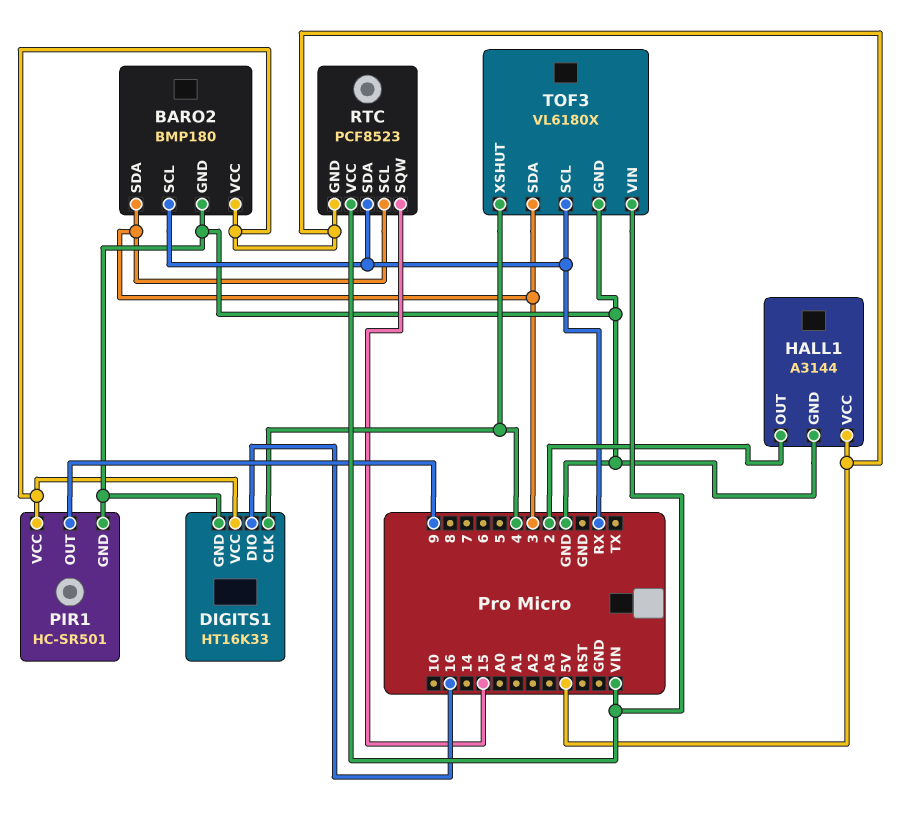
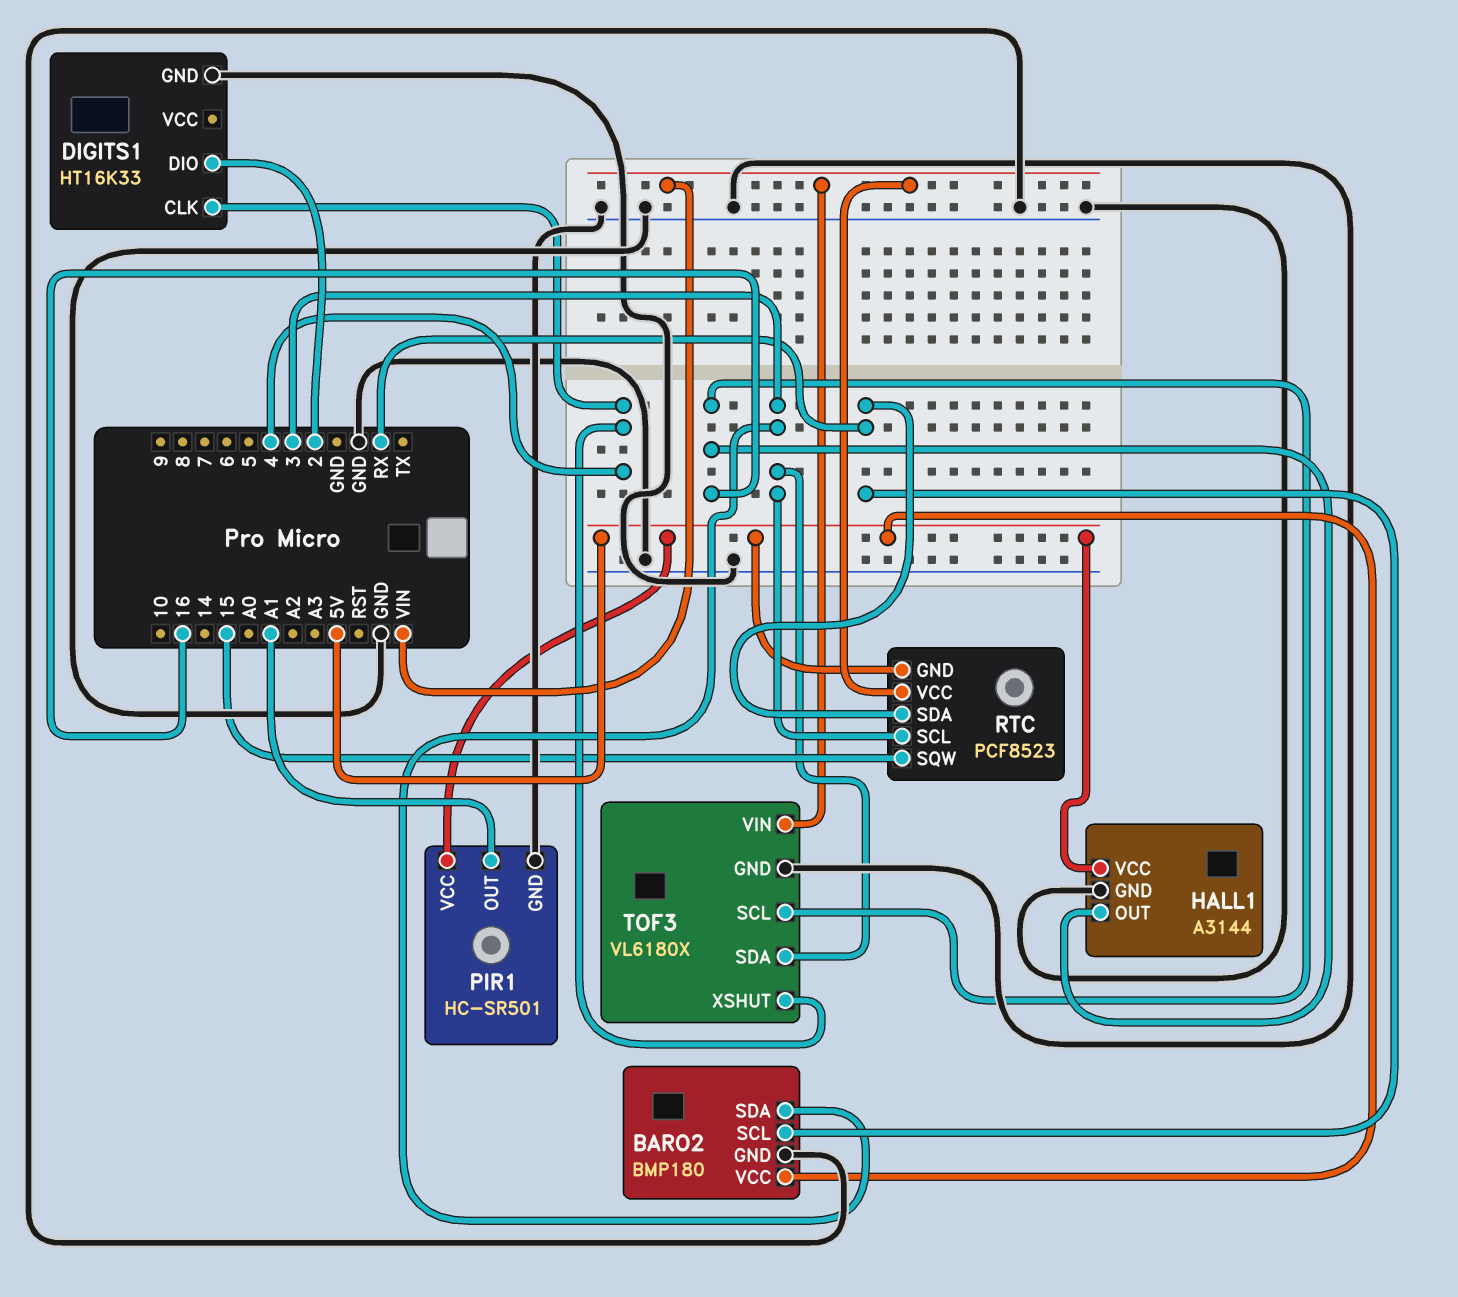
DIGITS1 pin DIO: 16 -> 2
DIGITS1 pin VCC: 5V -> none
HALL1 pin OUT: 2 -> 16
PIR1 pin OUT: 9 -> A1
TOF3 pin SCL: RX -> 16

